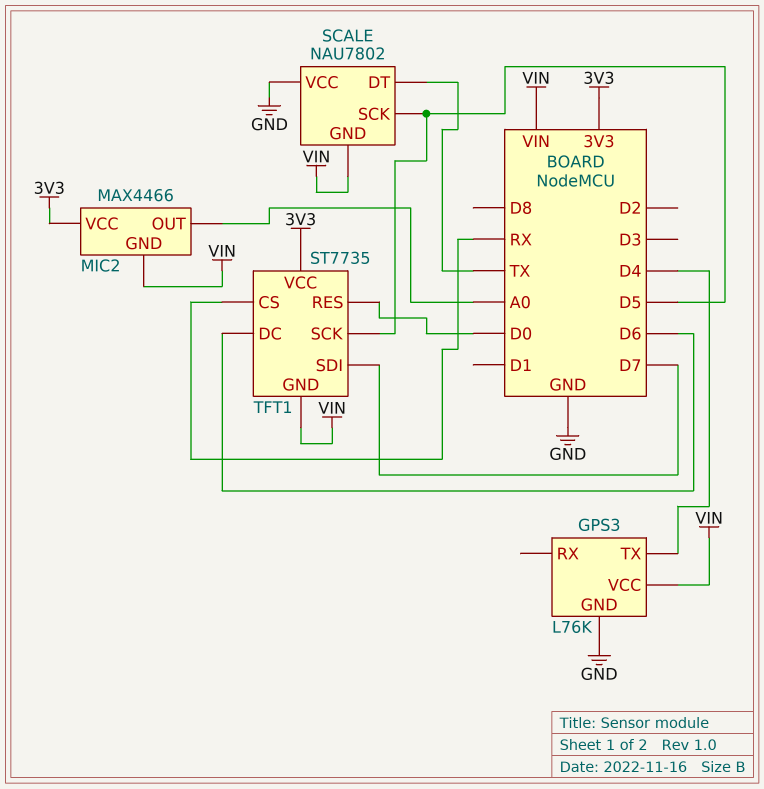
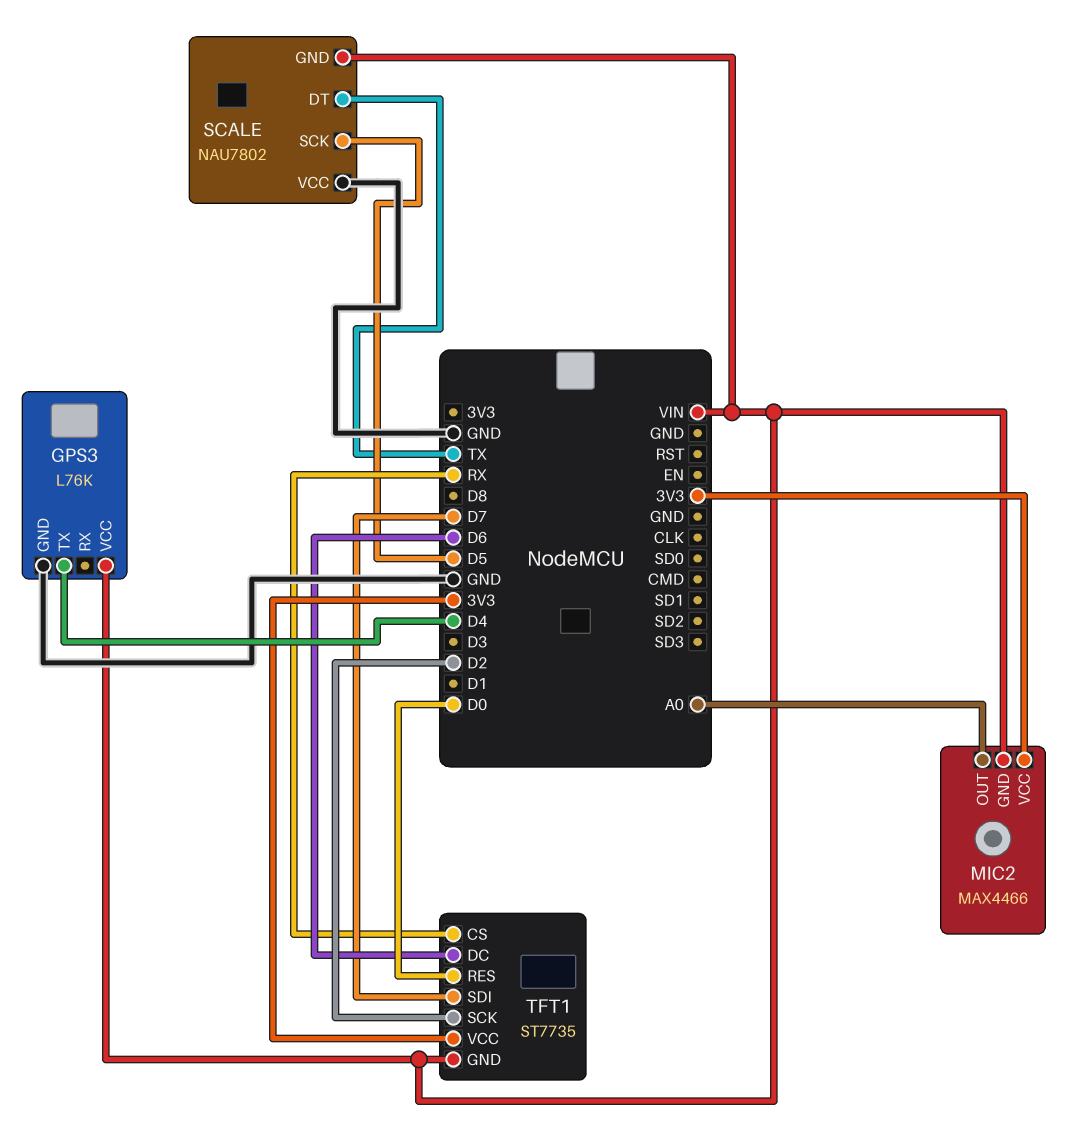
TFT1 pin SCK: D5 -> D2

